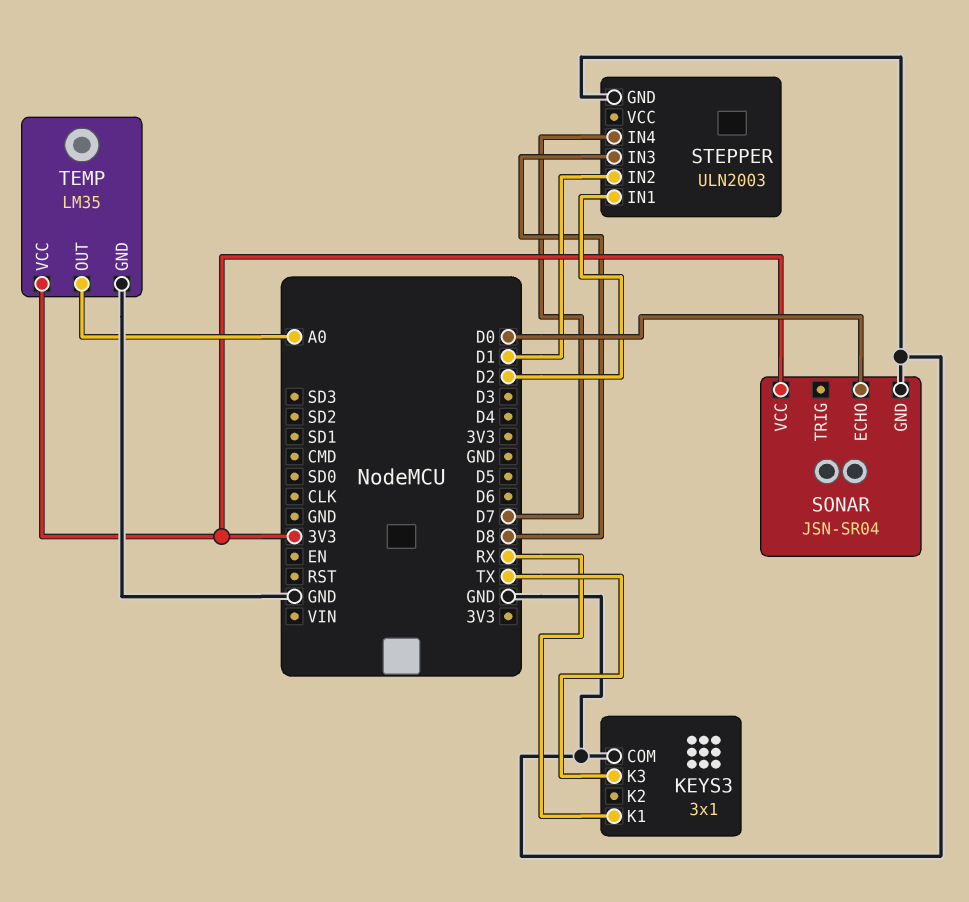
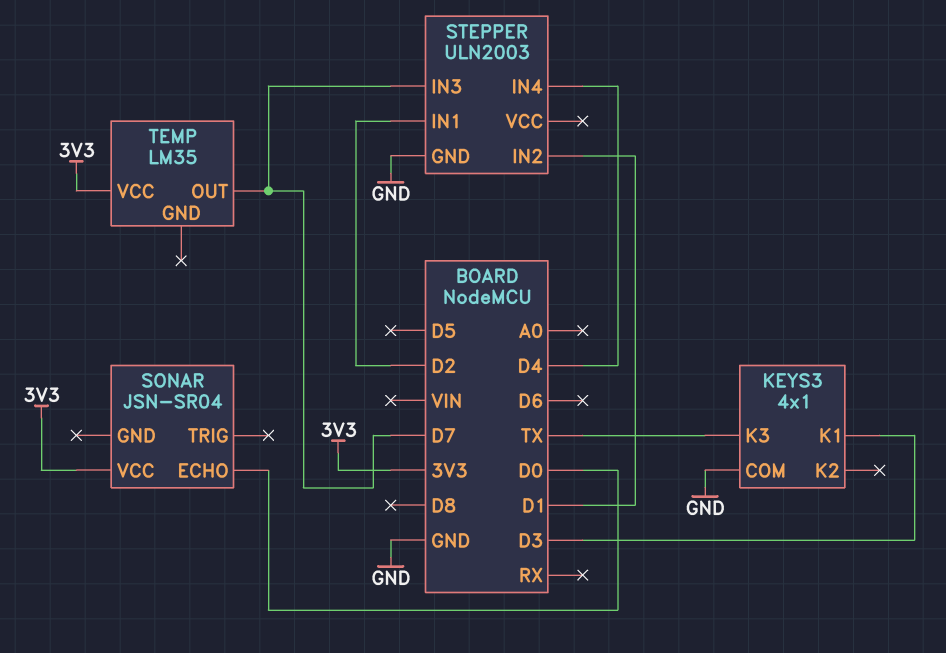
KEYS3: 3x1 -> 4x1
KEYS3 pin K1: RX -> D3
SONAR pin GND: GND -> none
STEPPER pin IN3: D8 -> D7
STEPPER pin IN4: D7 -> D4
TEMP pin GND: GND -> none
TEMP pin OUT: A0 -> D7

